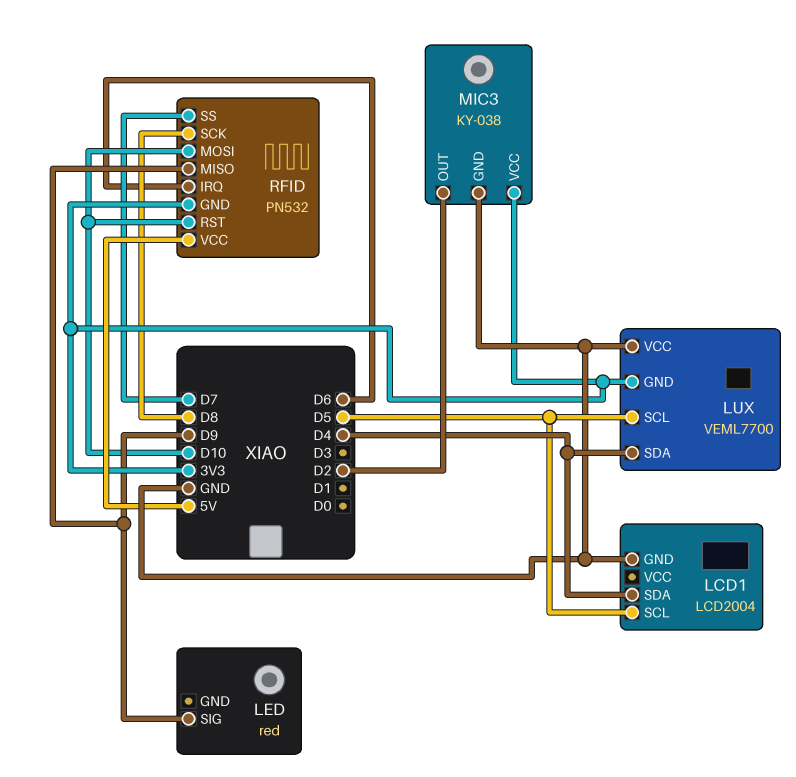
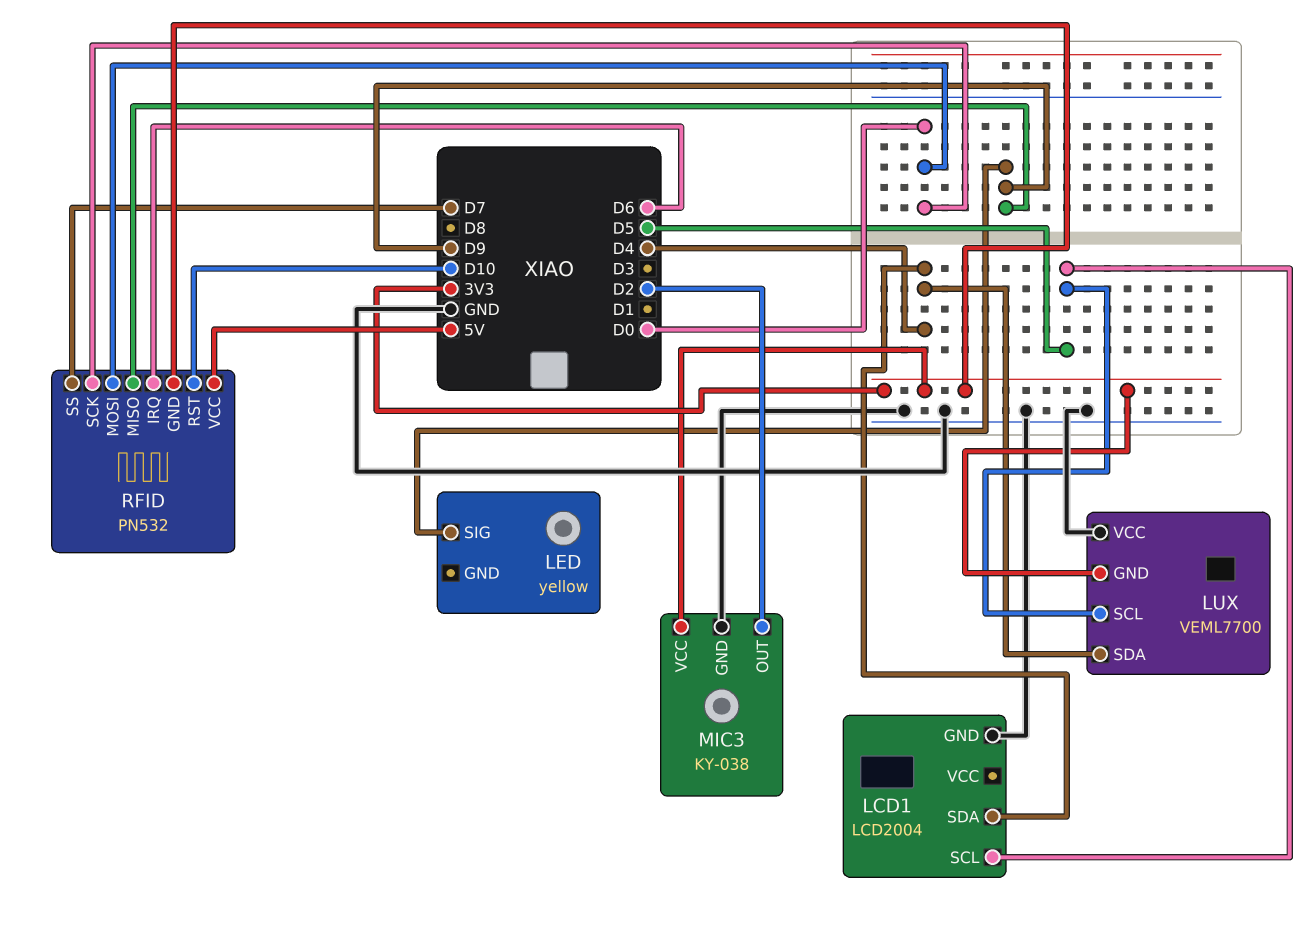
LED: red -> yellow
RFID pin MOSI: D10 -> D0
RFID pin SCK: D8 -> D0

